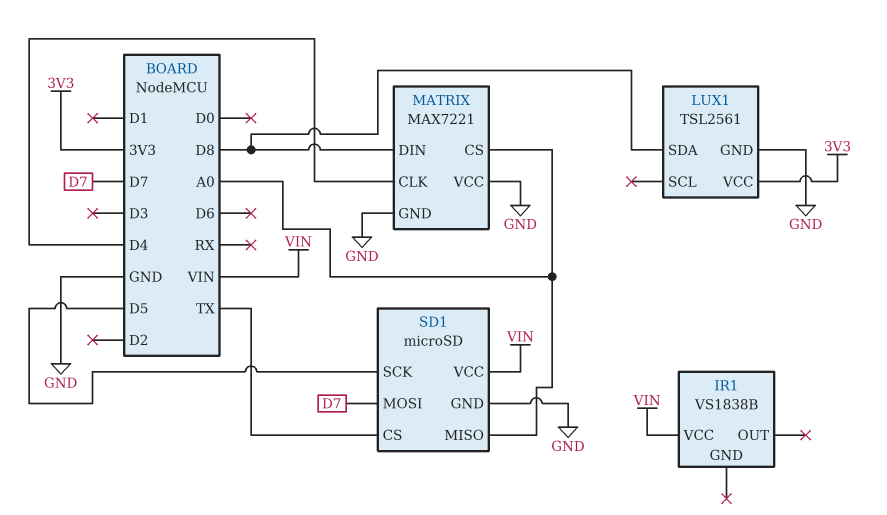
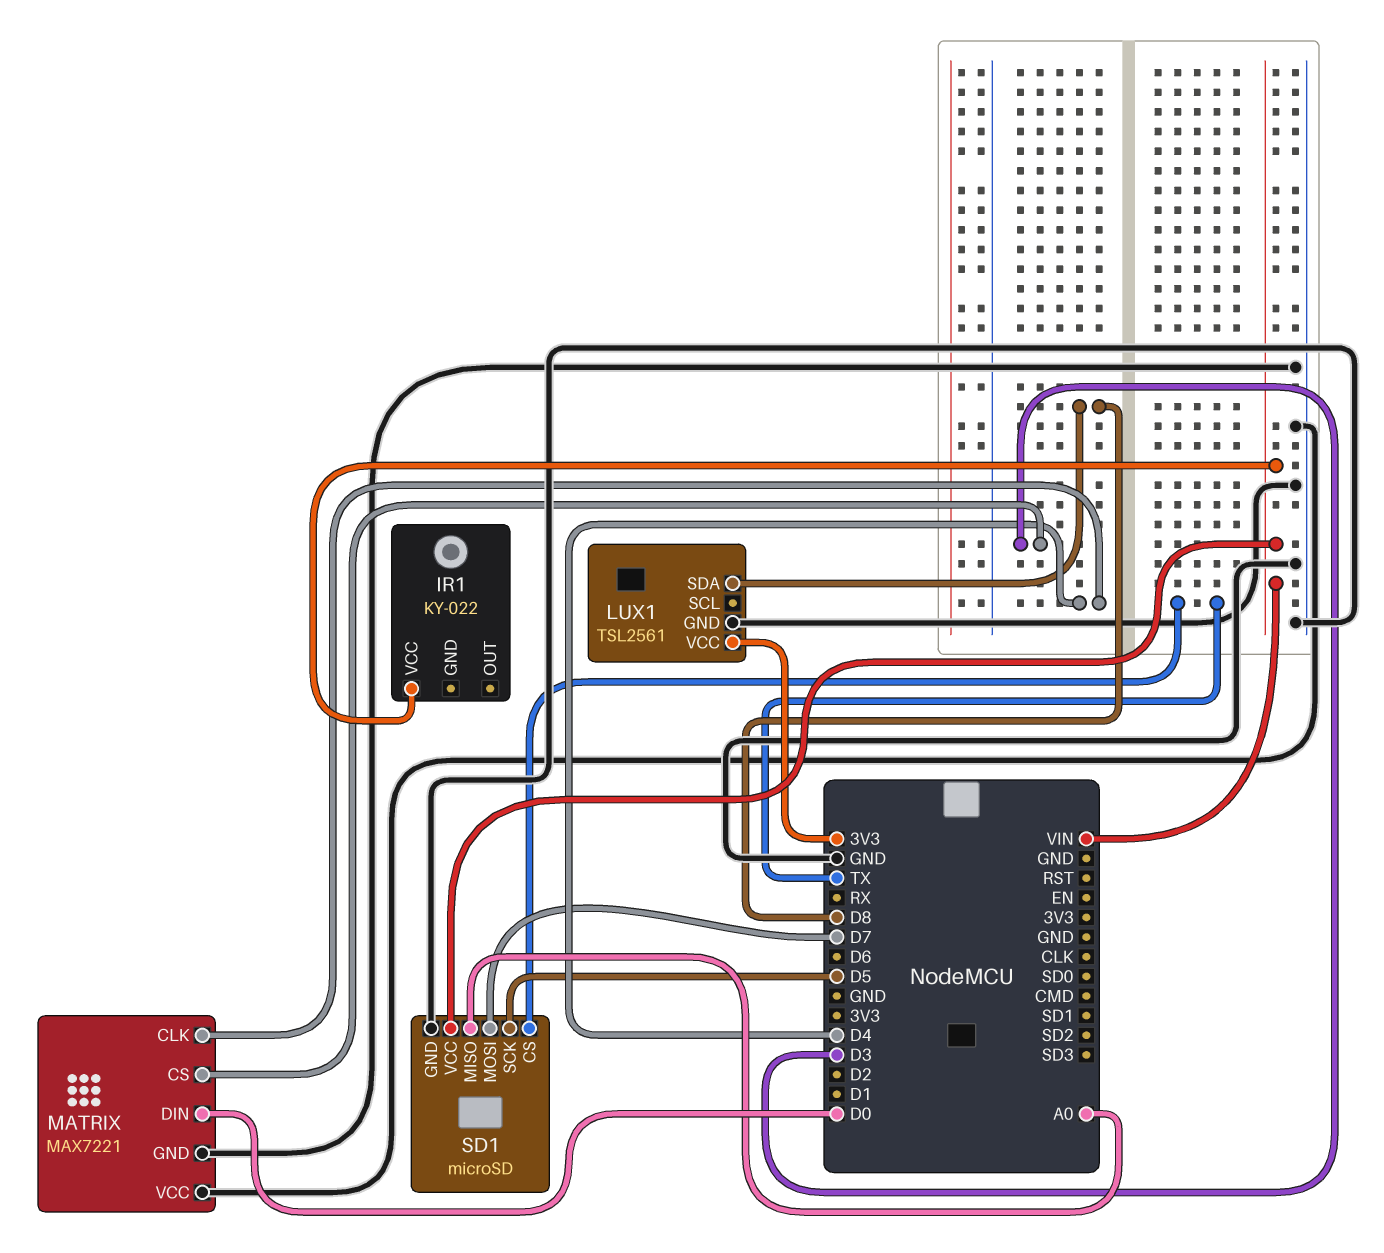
IR1: VS1838B -> KY-022
MATRIX pin CS: A0 -> D3
MATRIX pin DIN: D8 -> D0

